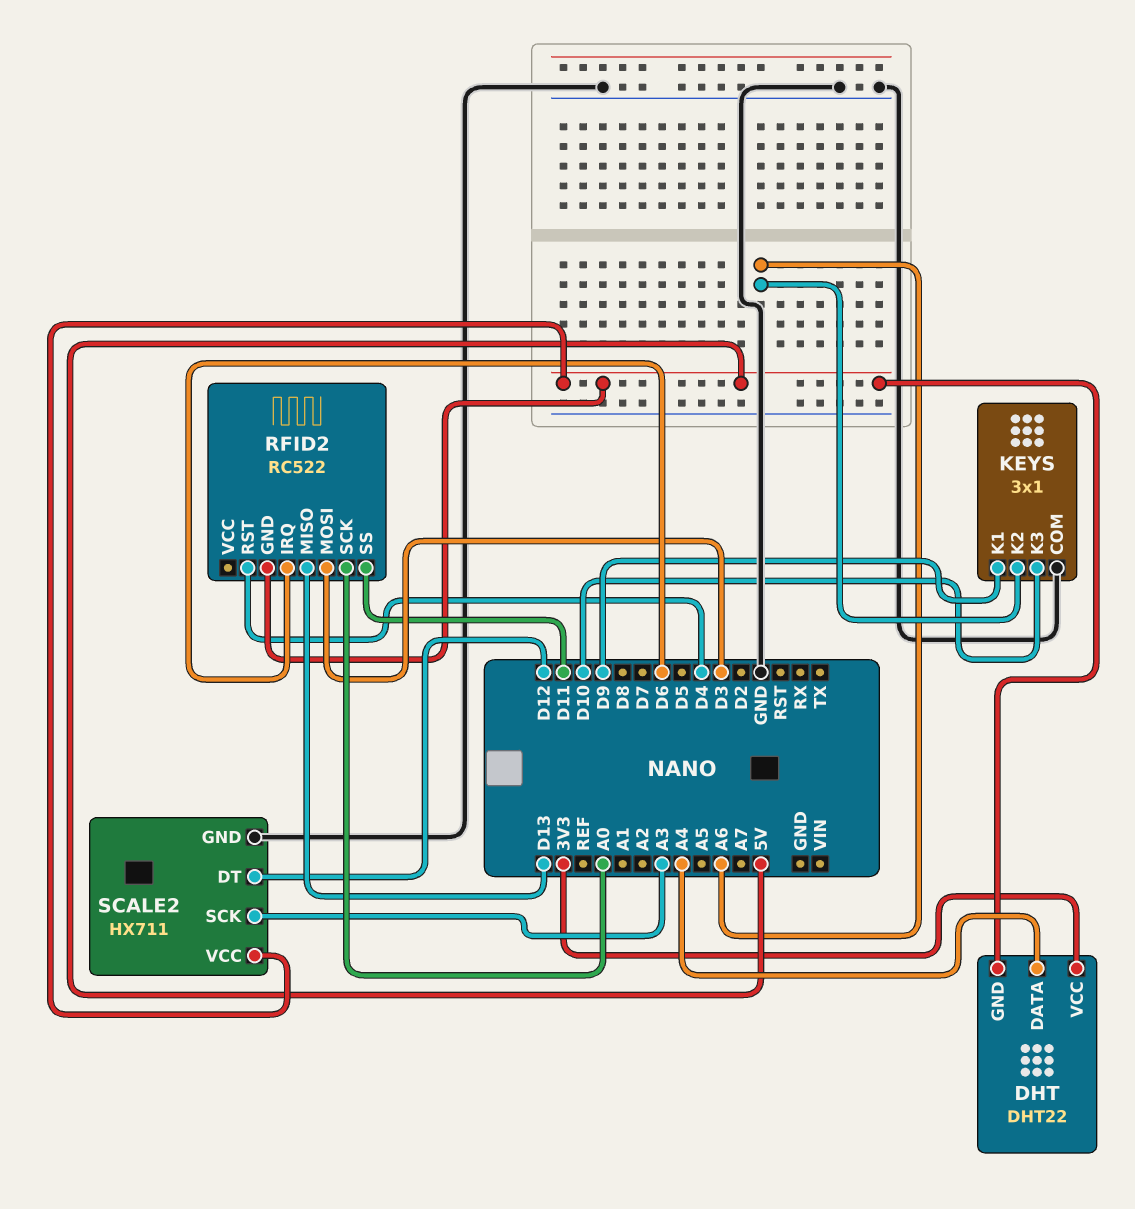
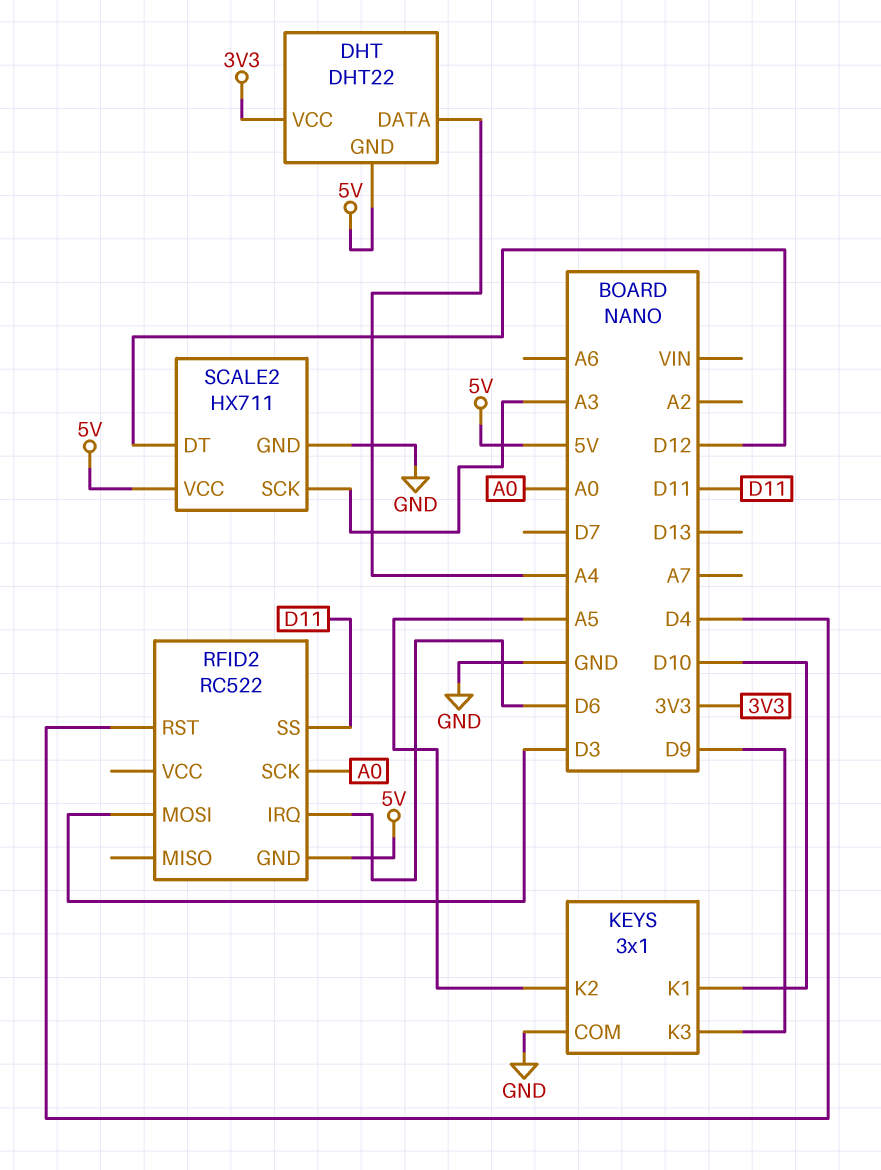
KEYS pin K1: D9 -> D10
KEYS pin K2: A6 -> A5
KEYS pin K3: D10 -> D9
RFID2 pin MISO: D13 -> none

